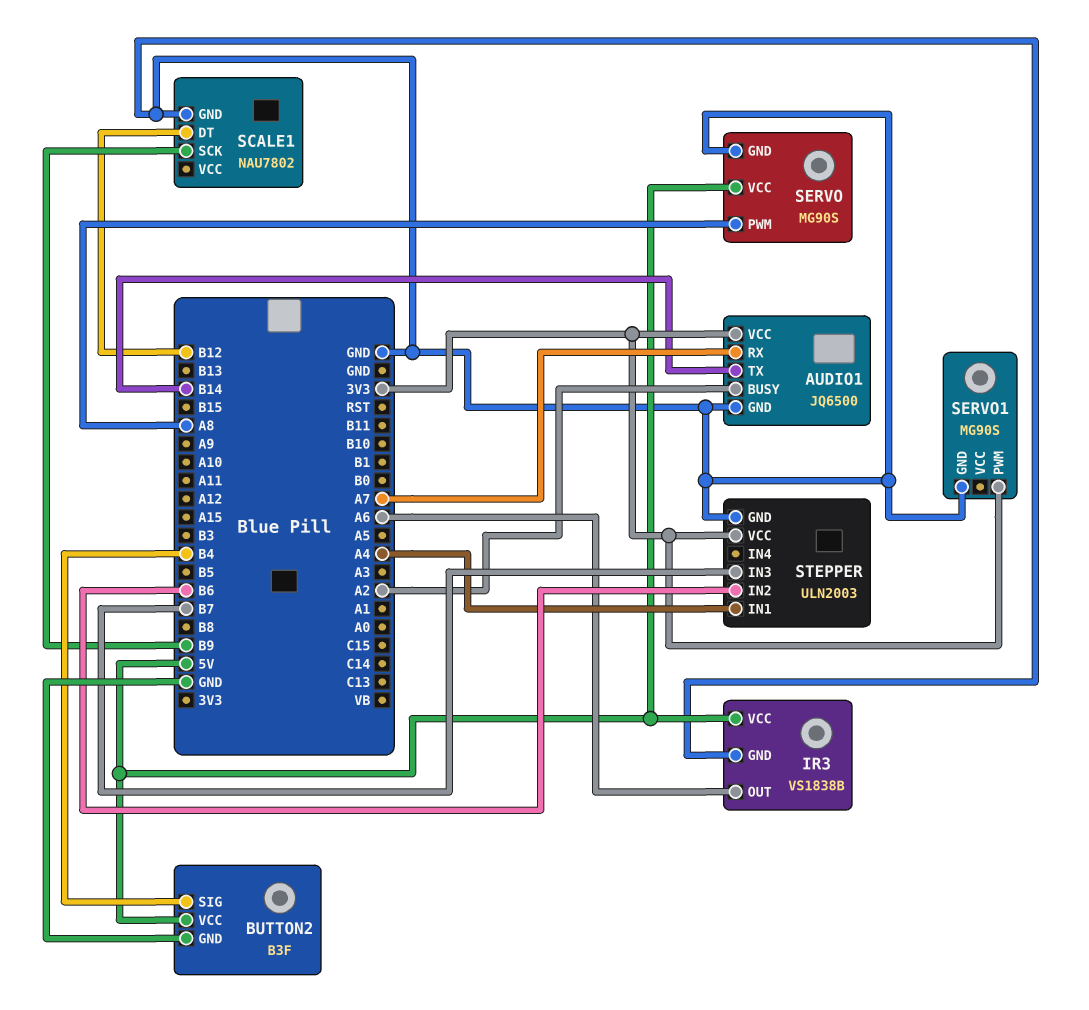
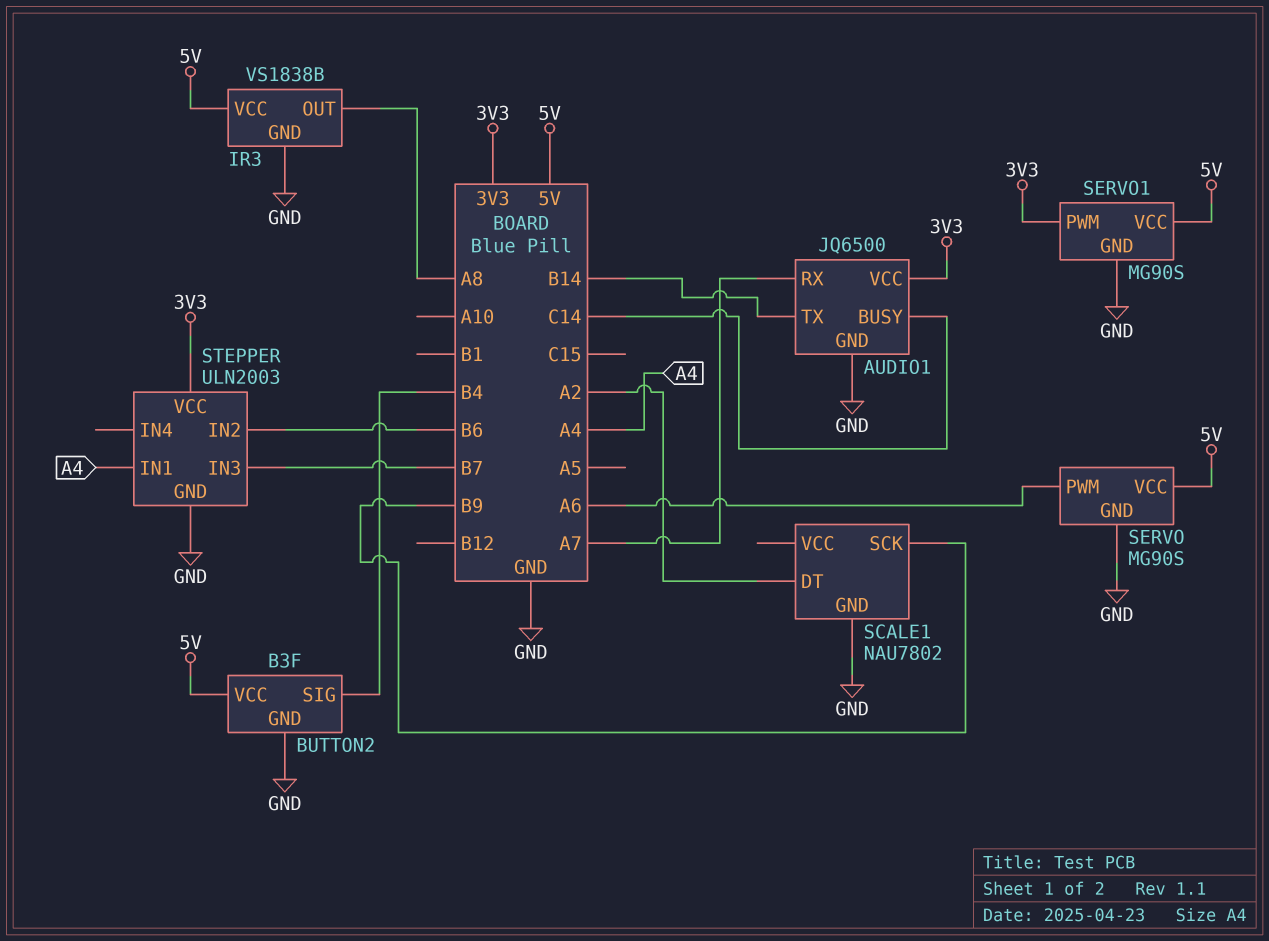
AUDIO1 pin BUSY: A2 -> C14
IR3 pin OUT: A6 -> A8
SCALE1 pin DT: B12 -> A2
SERVO pin PWM: A8 -> A6
SERVO1 pin VCC: none -> 5V

